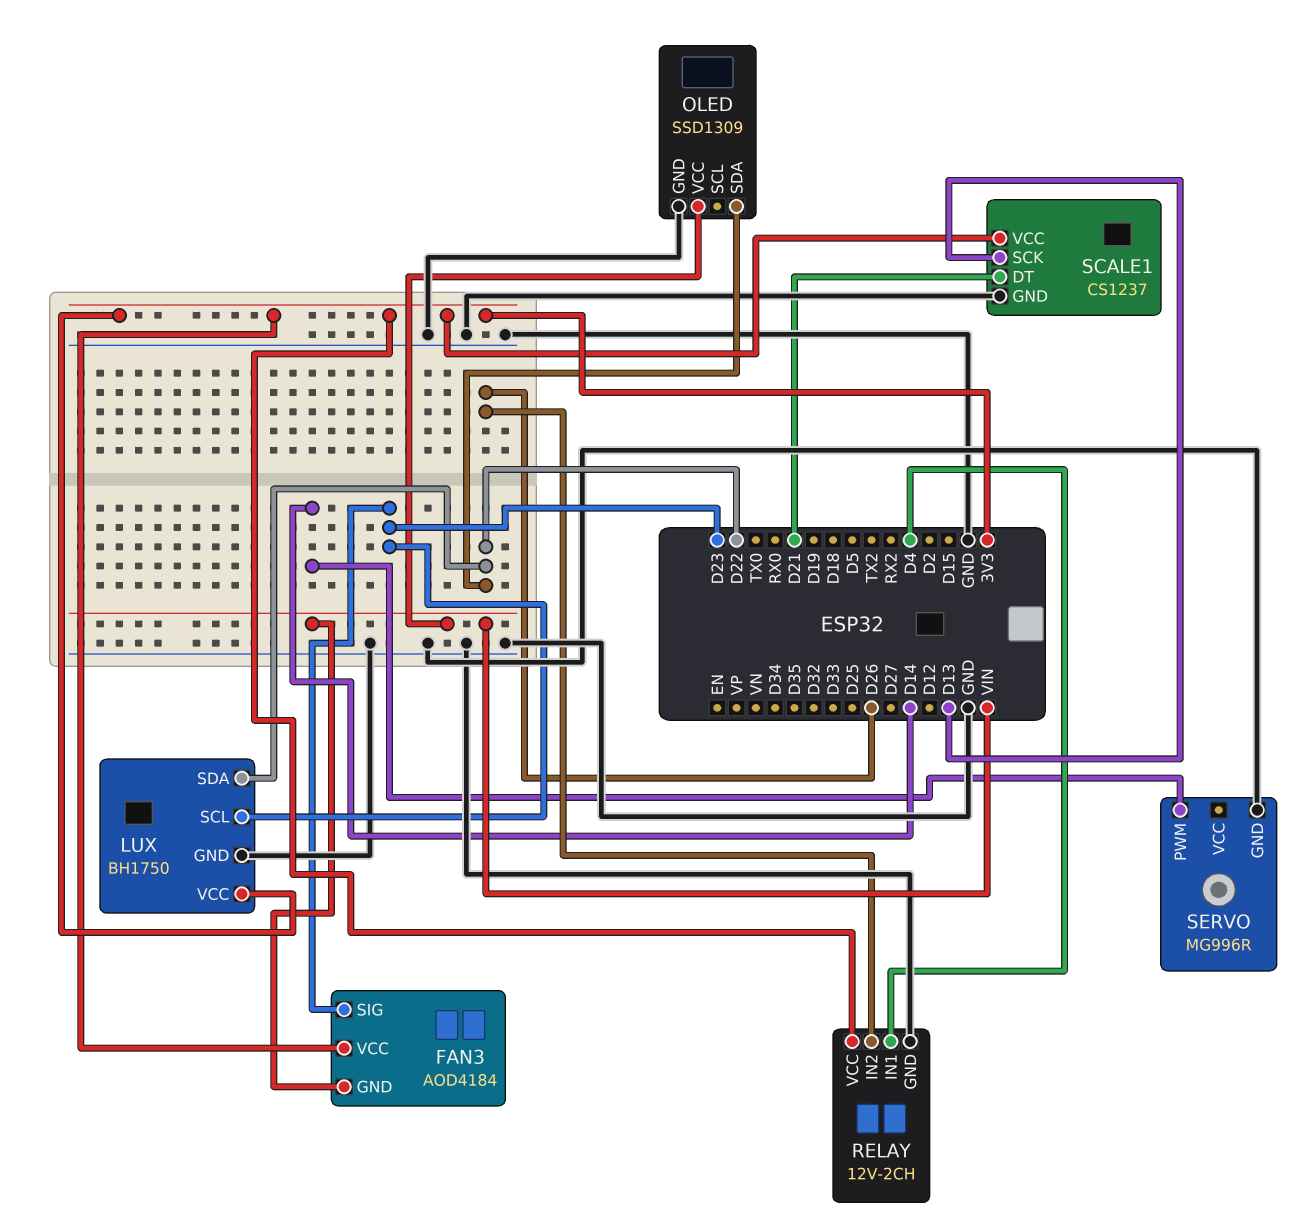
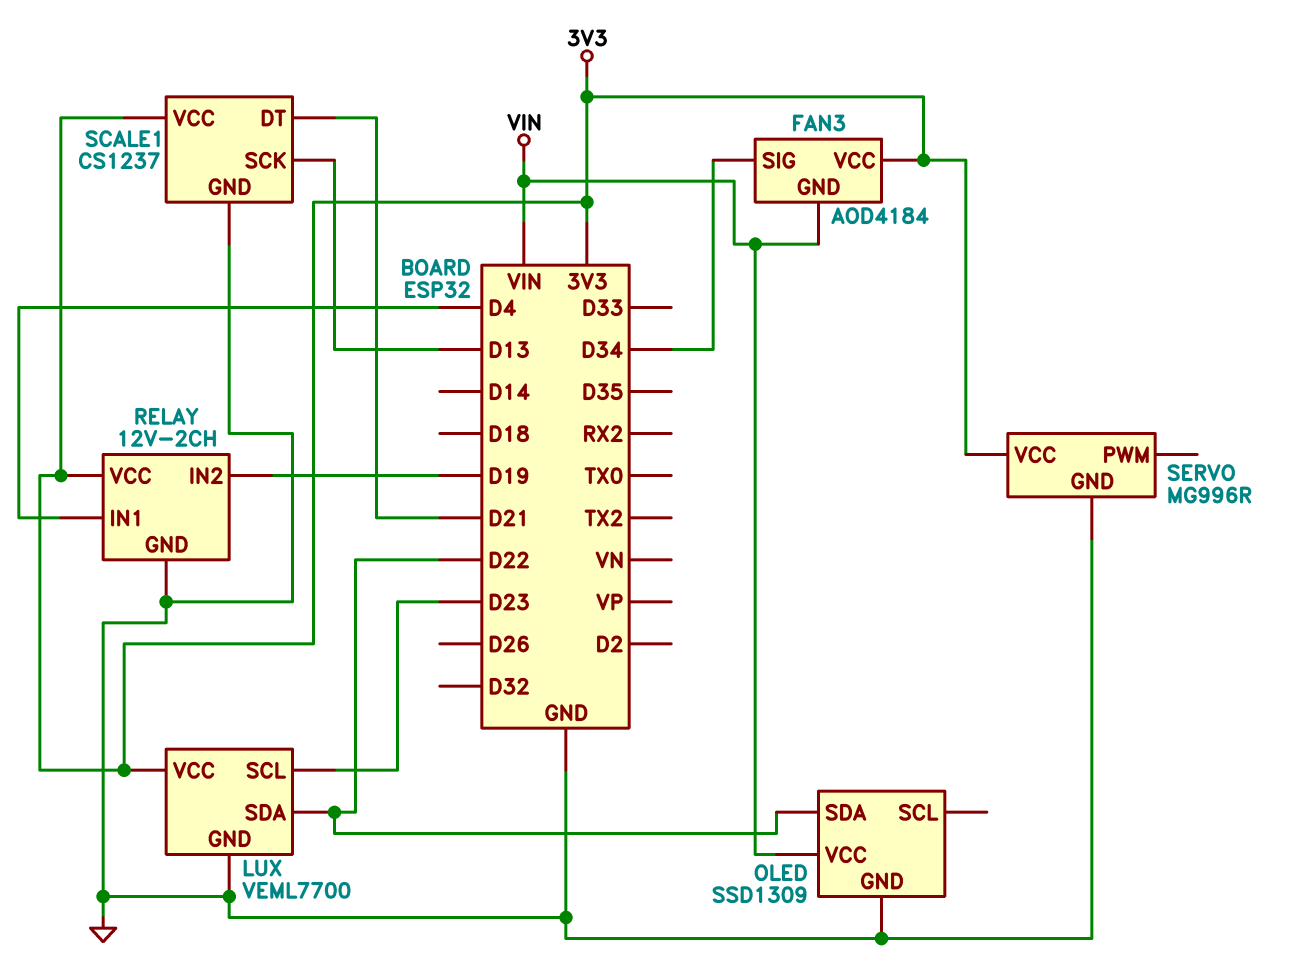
FAN3 pin SIG: D23 -> D34
LUX: BH1750 -> VEML7700
RELAY pin IN2: D26 -> D19
SERVO pin PWM: D14 -> none
SERVO pin VCC: none -> 3V3

